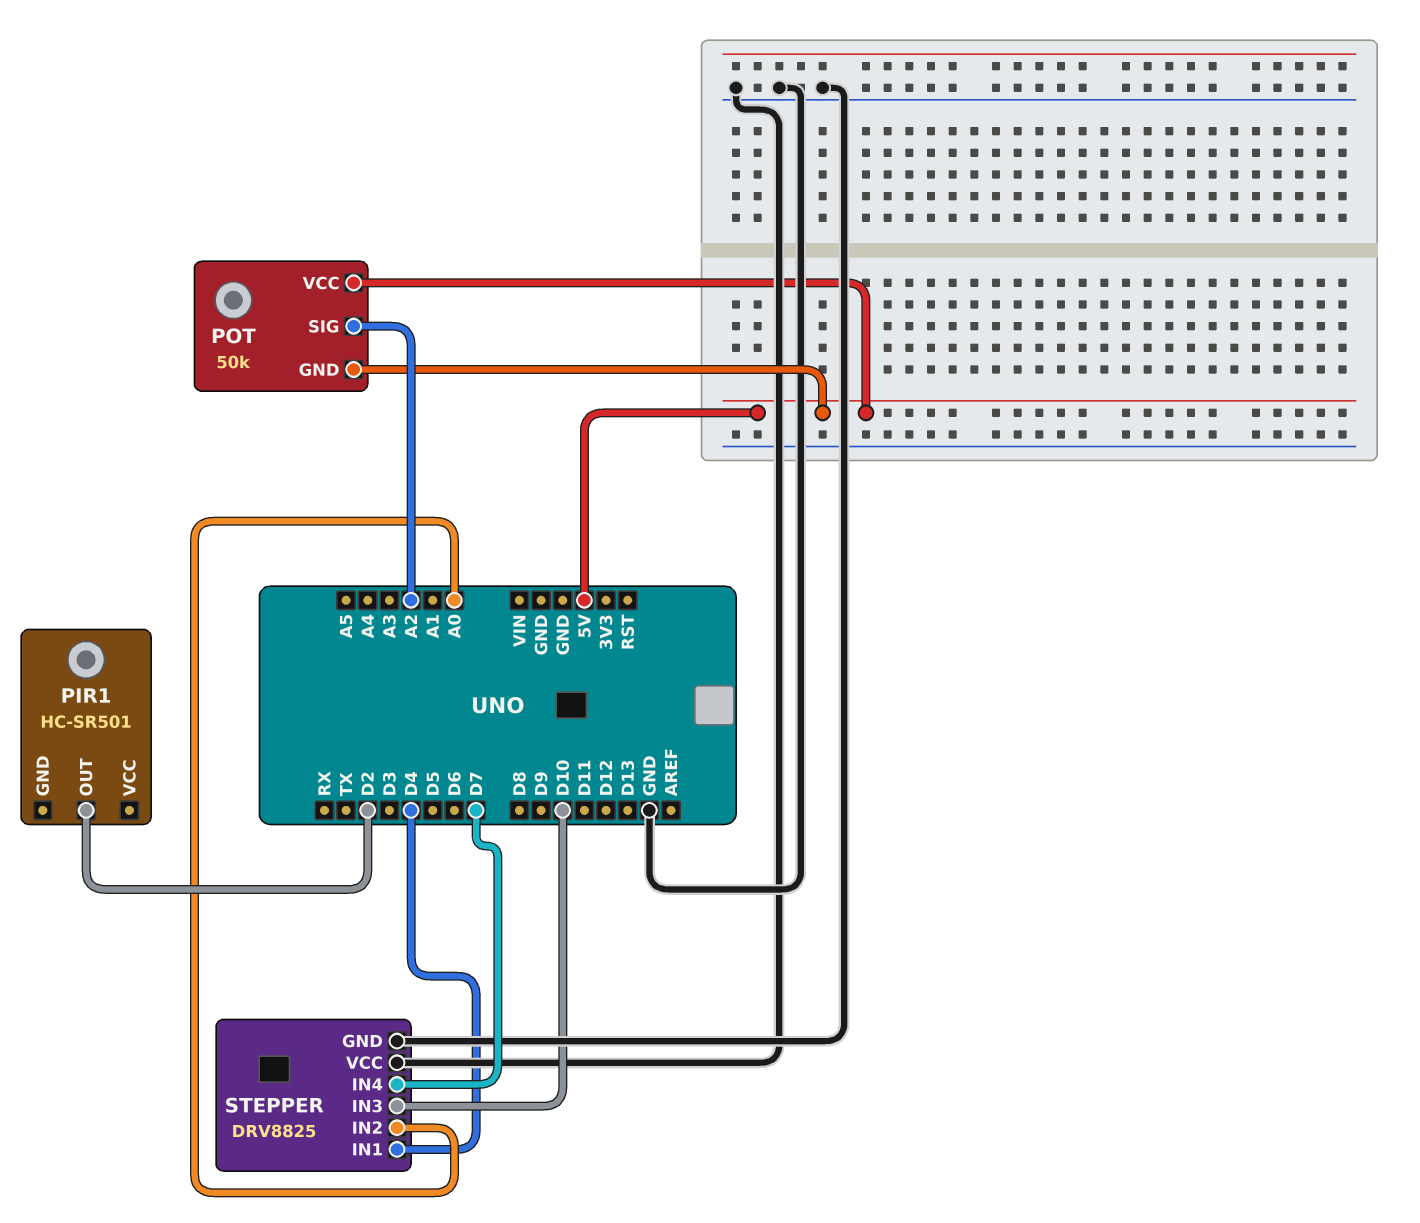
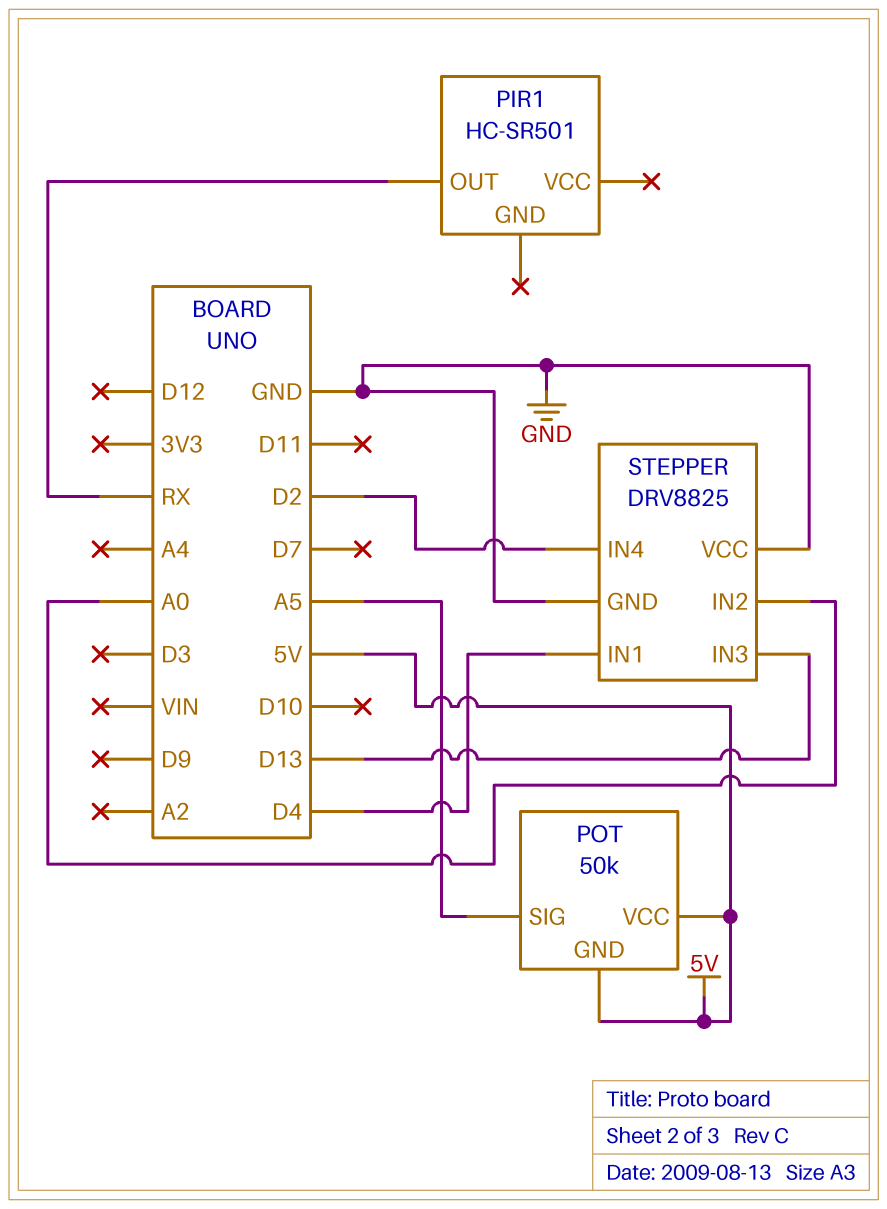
PIR1 pin OUT: D2 -> RX
POT pin SIG: A2 -> A5
STEPPER pin IN3: D10 -> D13
STEPPER pin IN4: D7 -> D2

